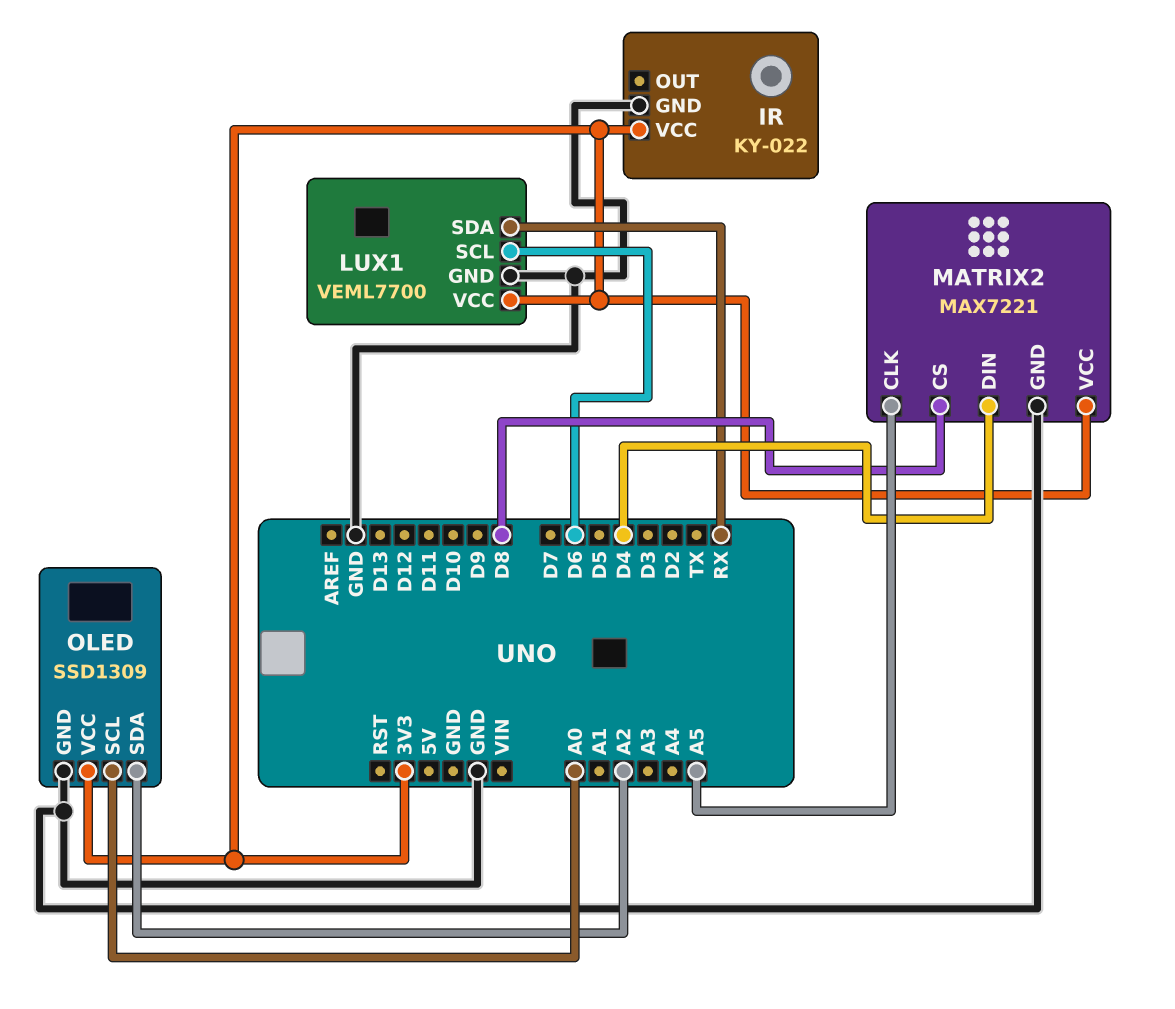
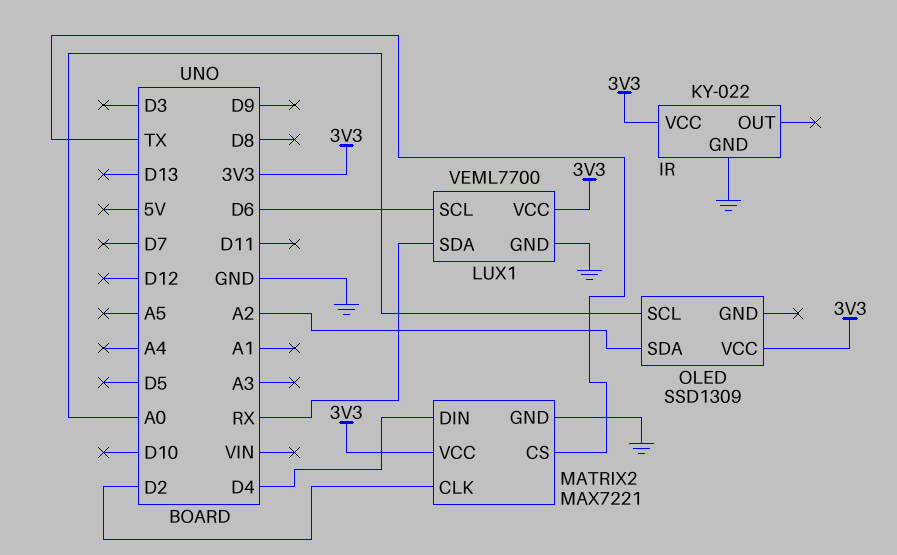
MATRIX2 pin CLK: A5 -> D2
MATRIX2 pin CS: D8 -> TX
OLED pin GND: GND -> none

